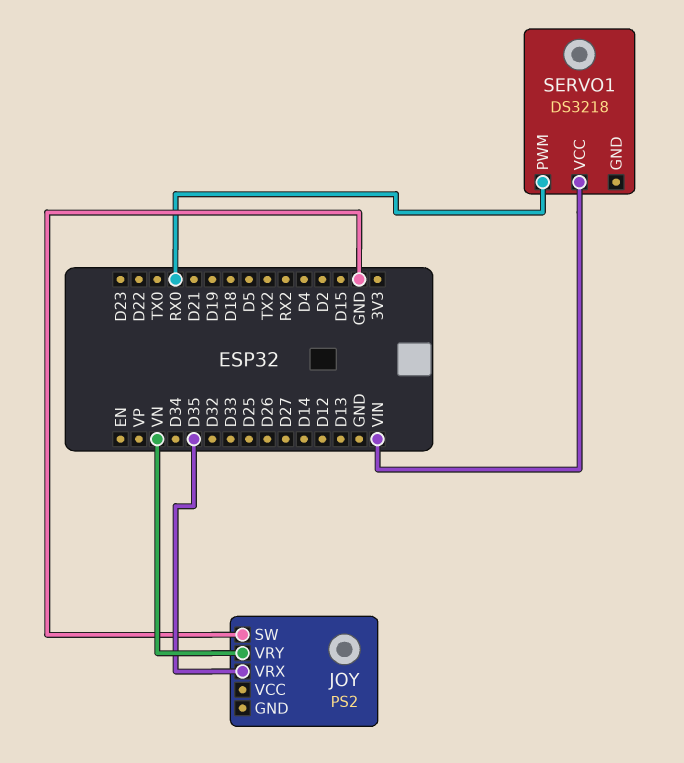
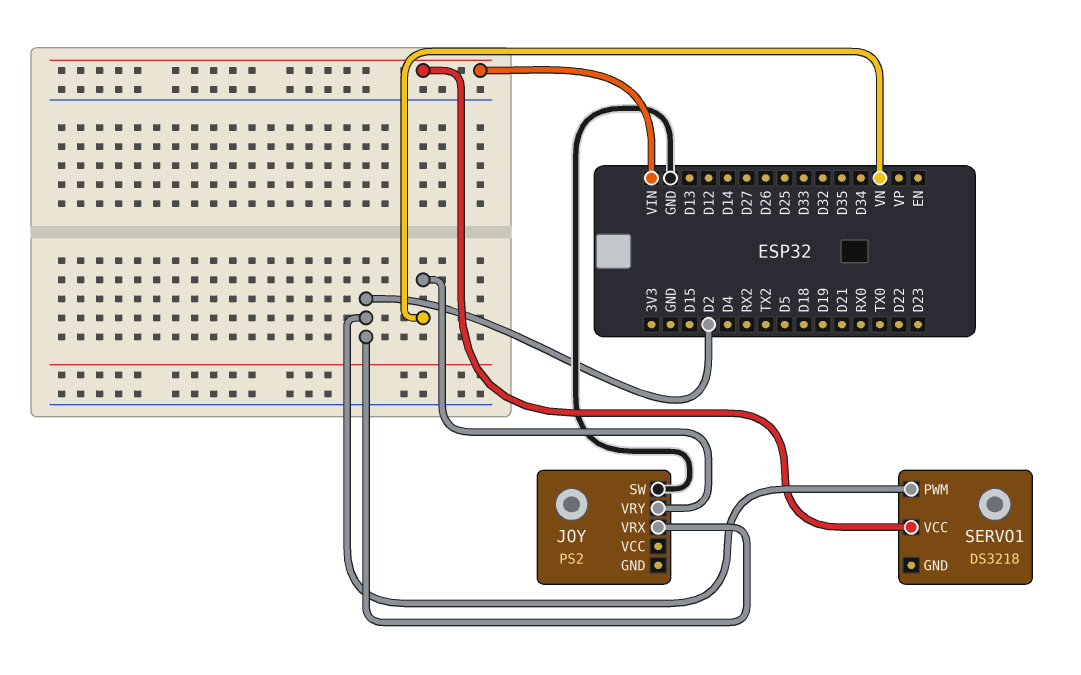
JOY pin VRX: D35 -> D2
SERVO1 pin PWM: RX0 -> D2

